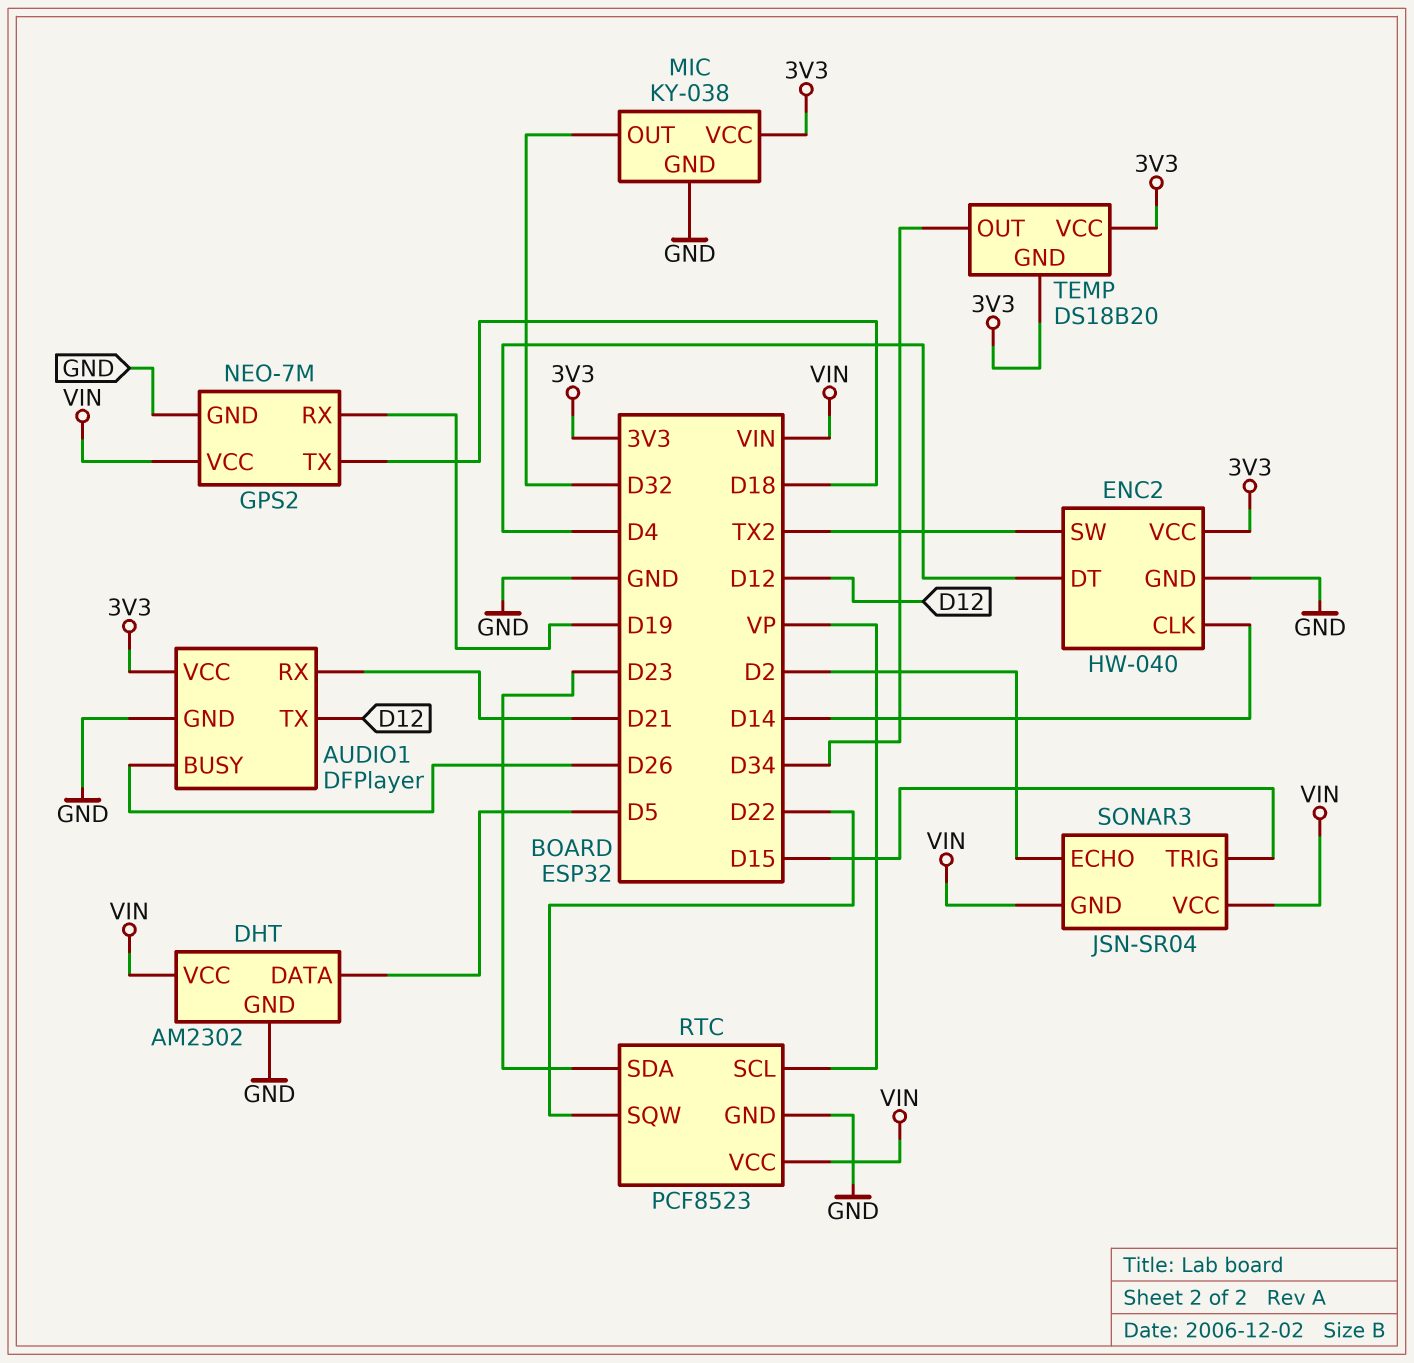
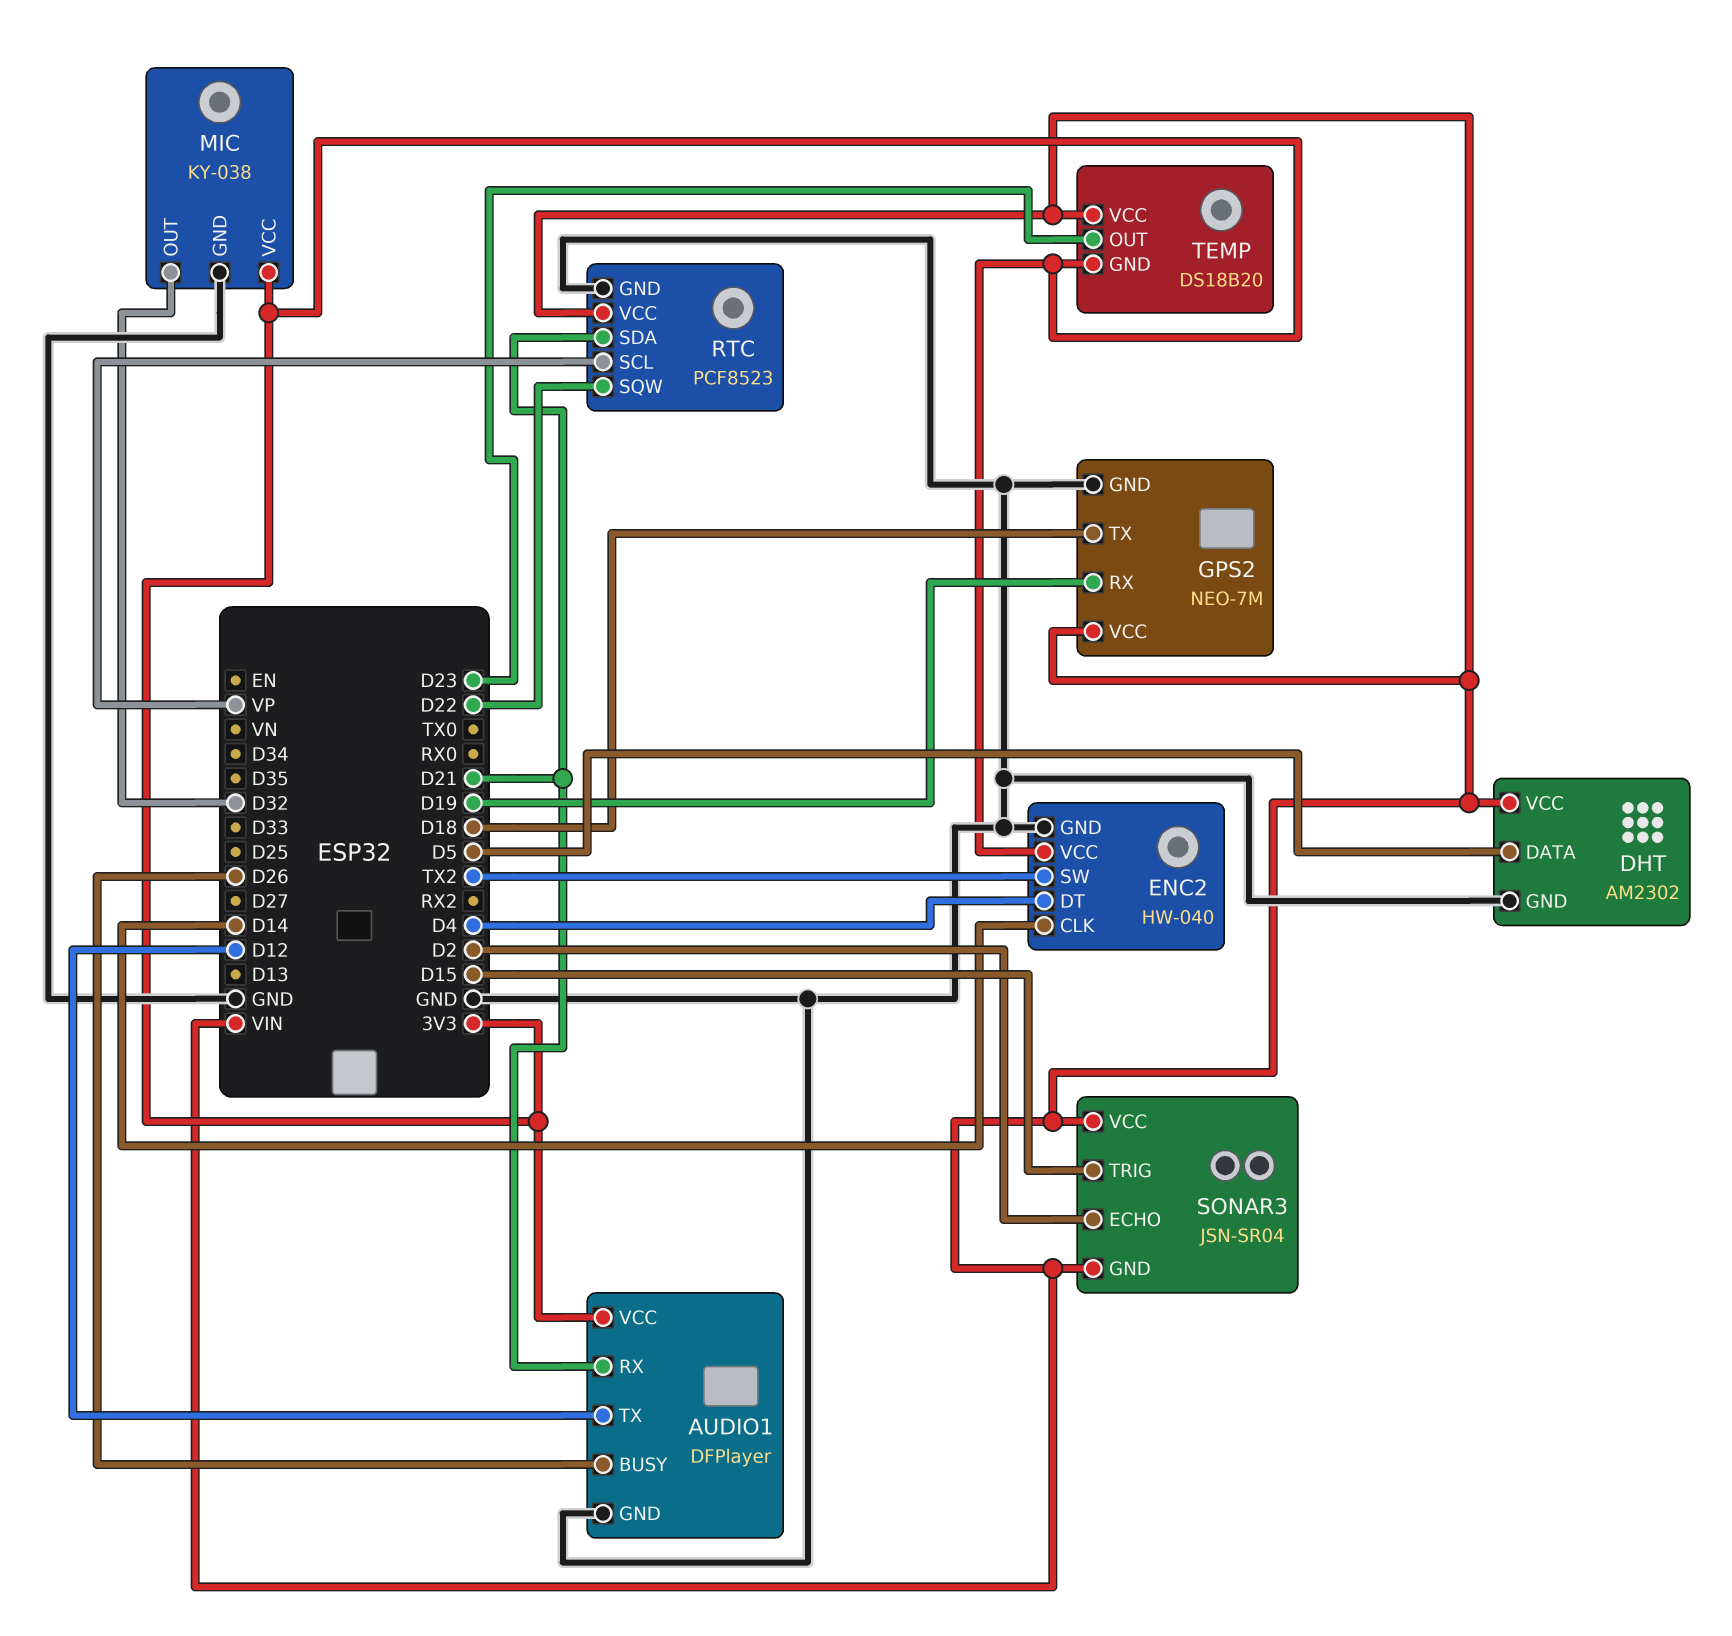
RTC pin SDA: D23 -> D21
TEMP pin OUT: D34 -> D23
TEMP pin VCC: 3V3 -> VIN

